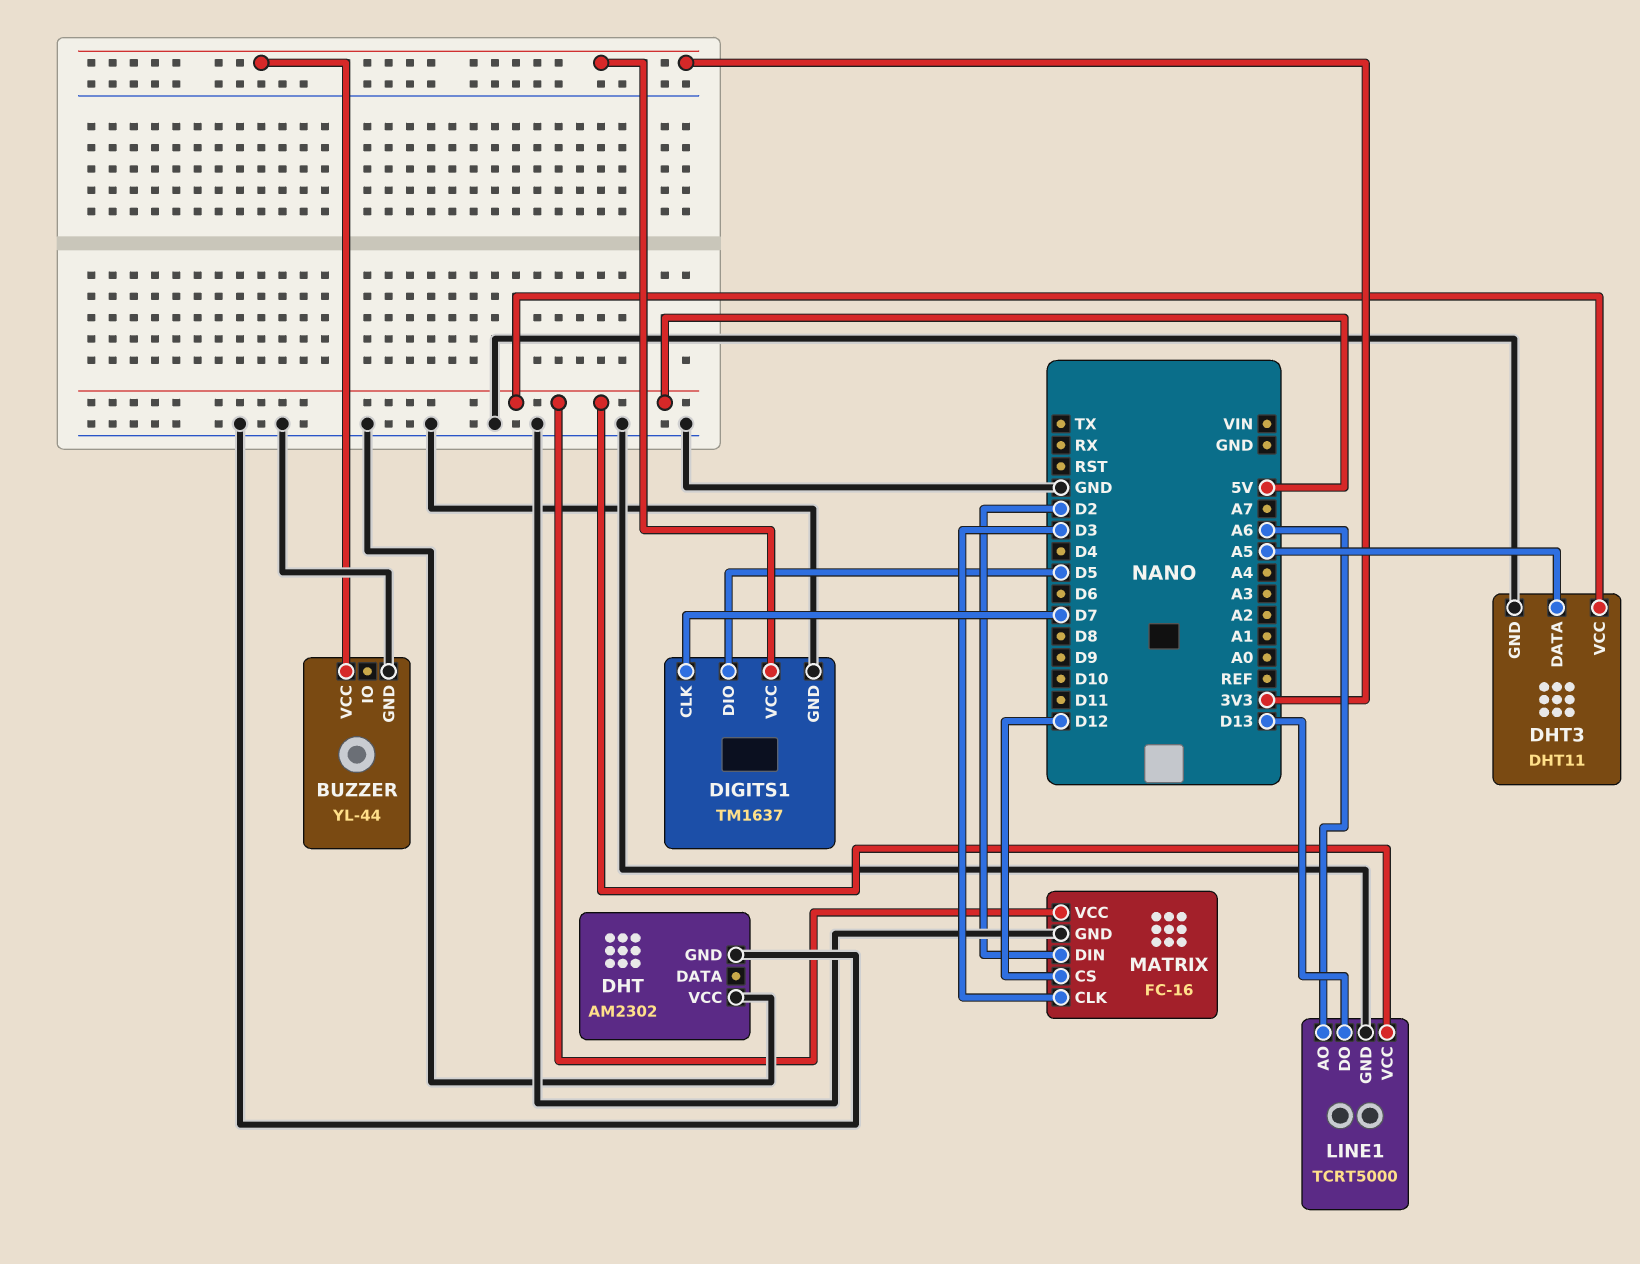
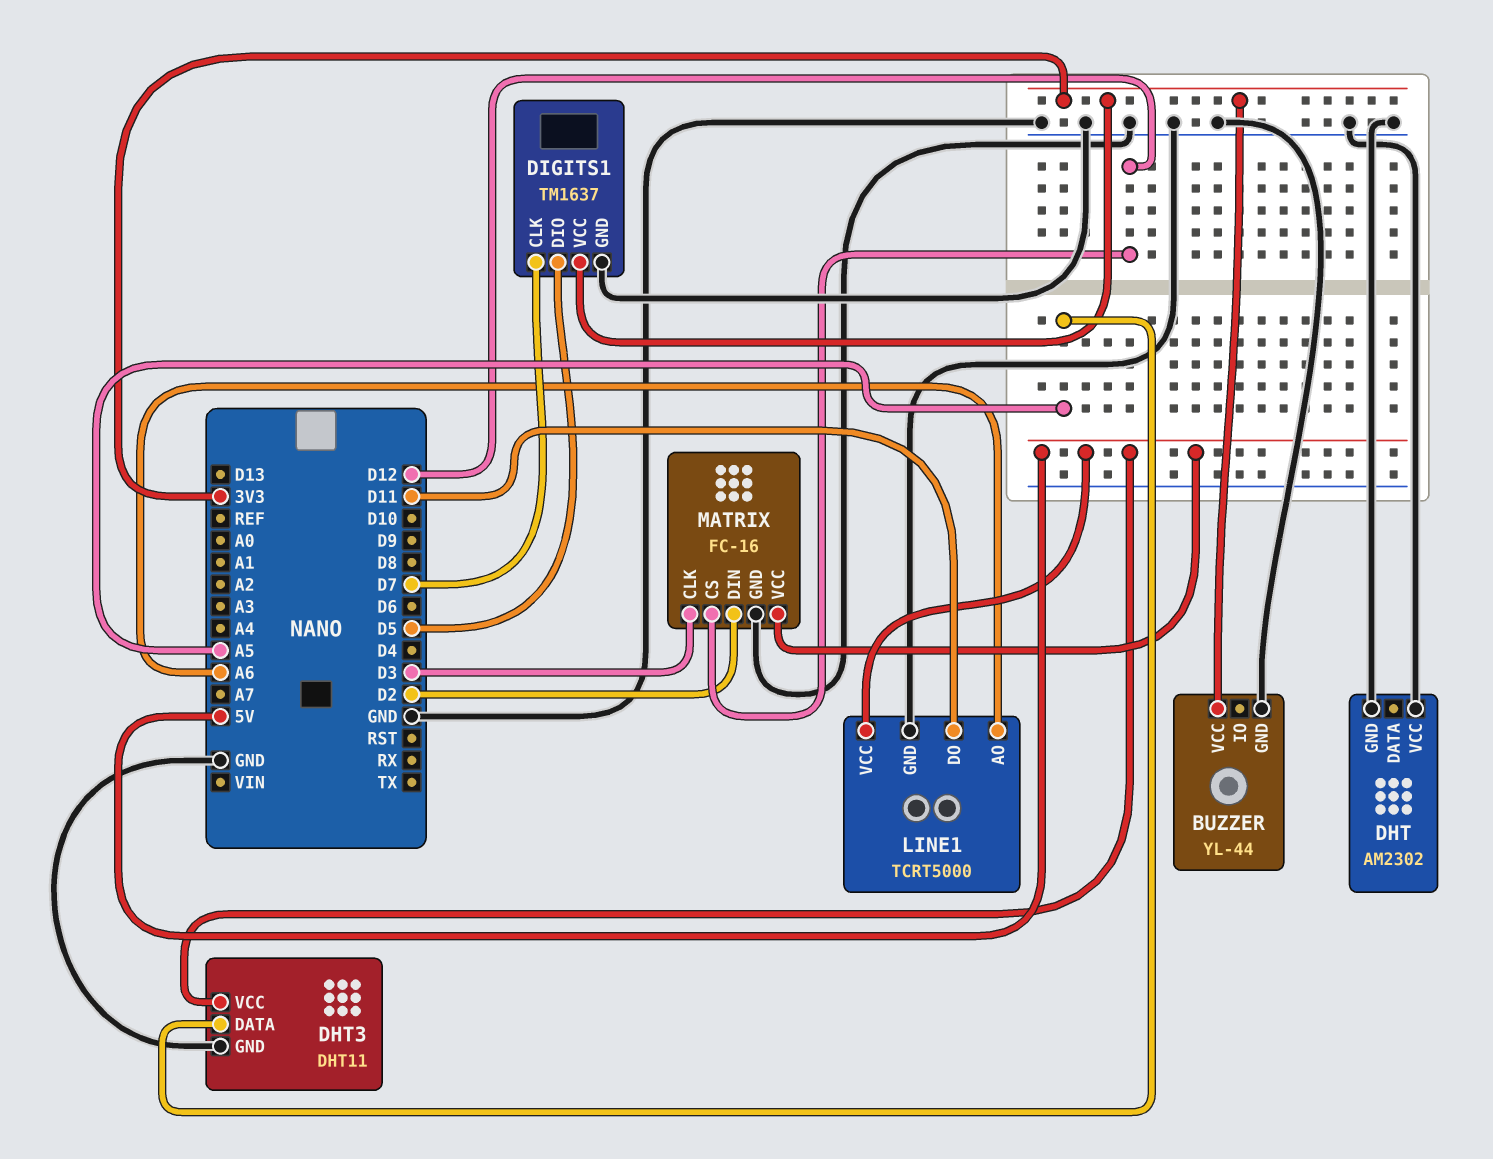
LINE1 pin DO: D13 -> D11

